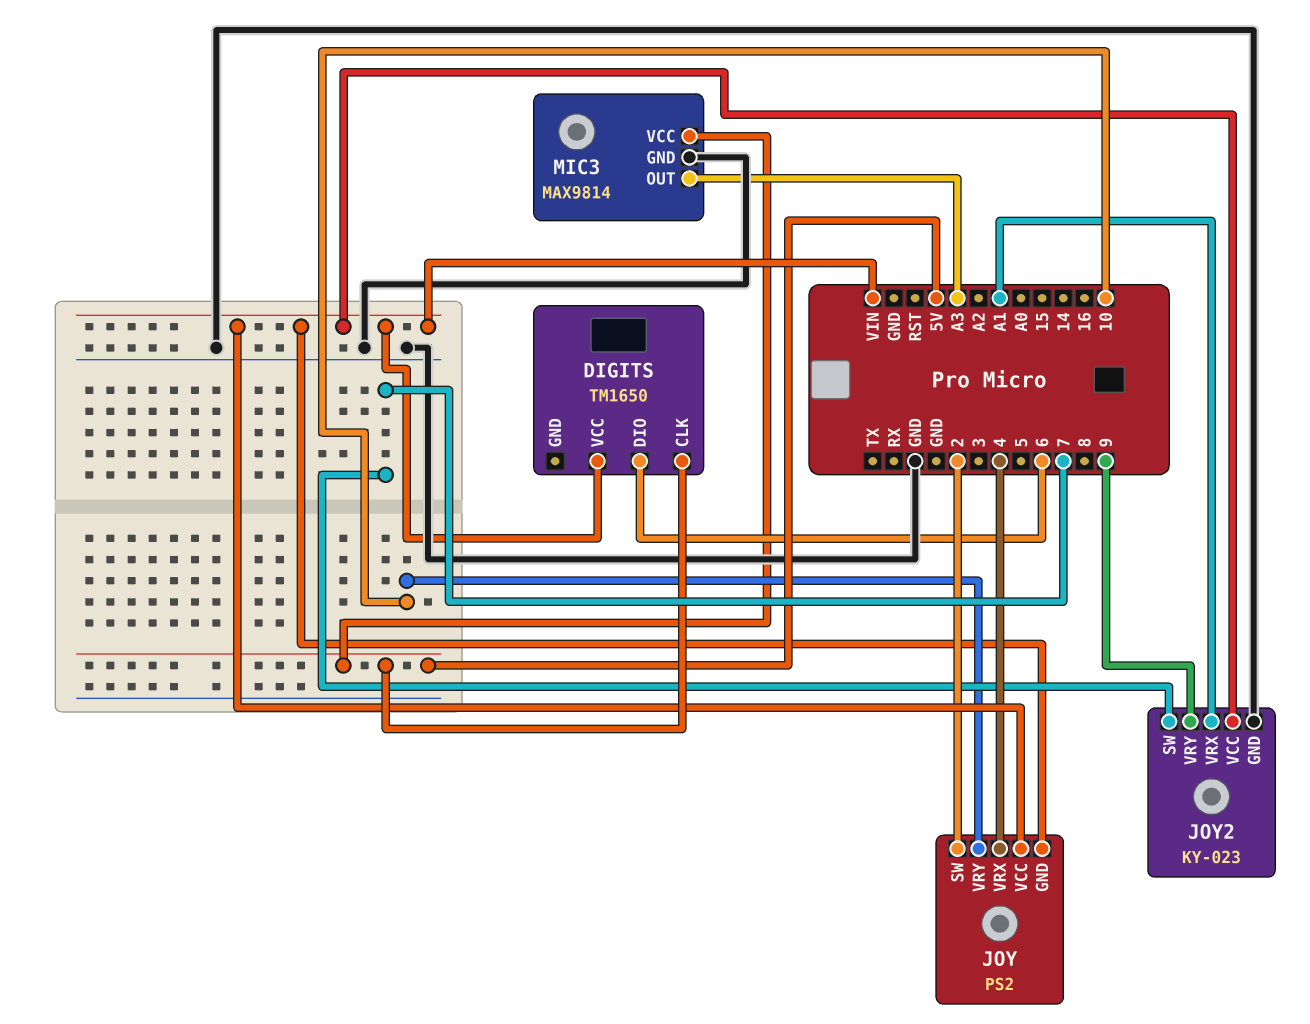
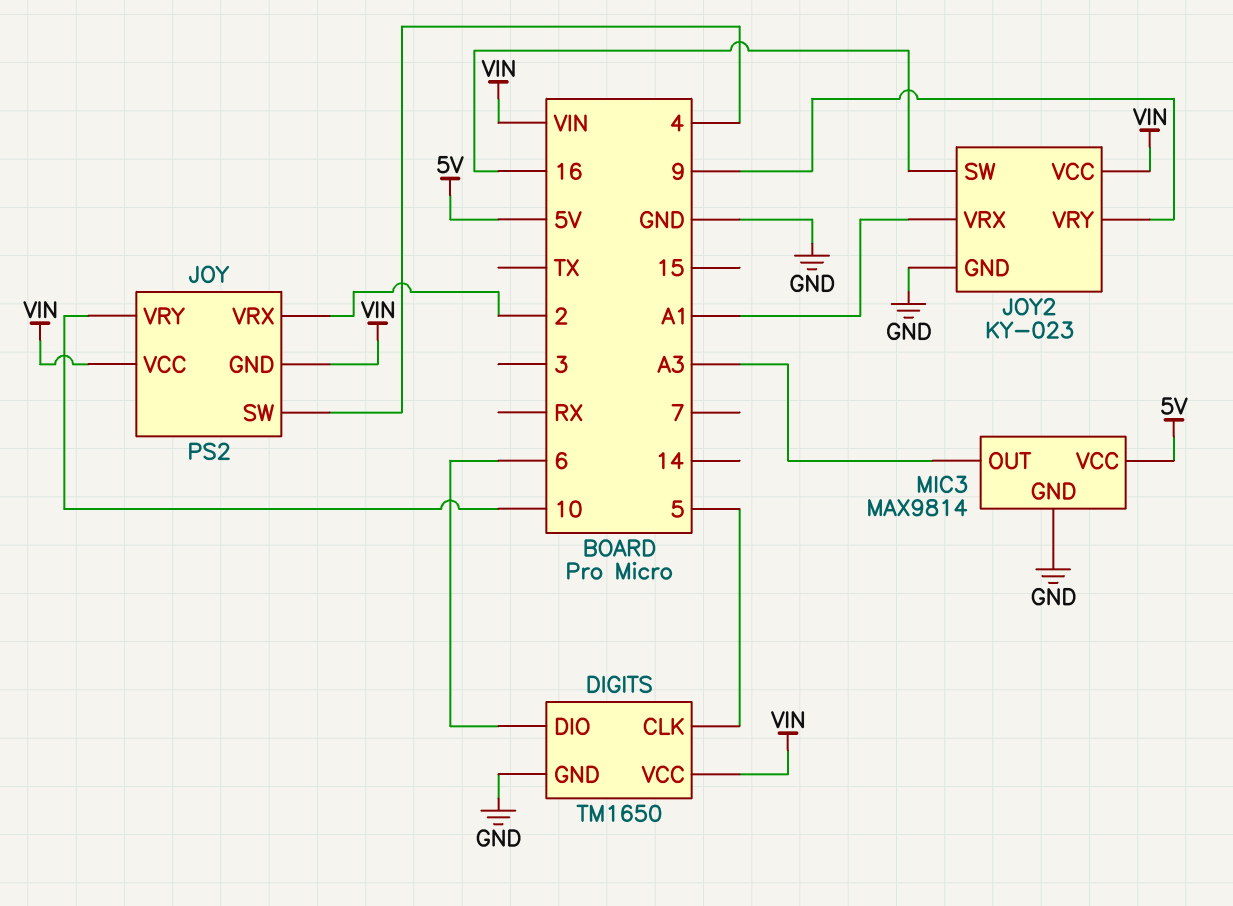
DIGITS pin CLK: 5V -> 5
DIGITS pin GND: none -> GND
JOY pin SW: 2 -> 4
JOY pin VRX: 4 -> 2
JOY2 pin SW: 7 -> 16

